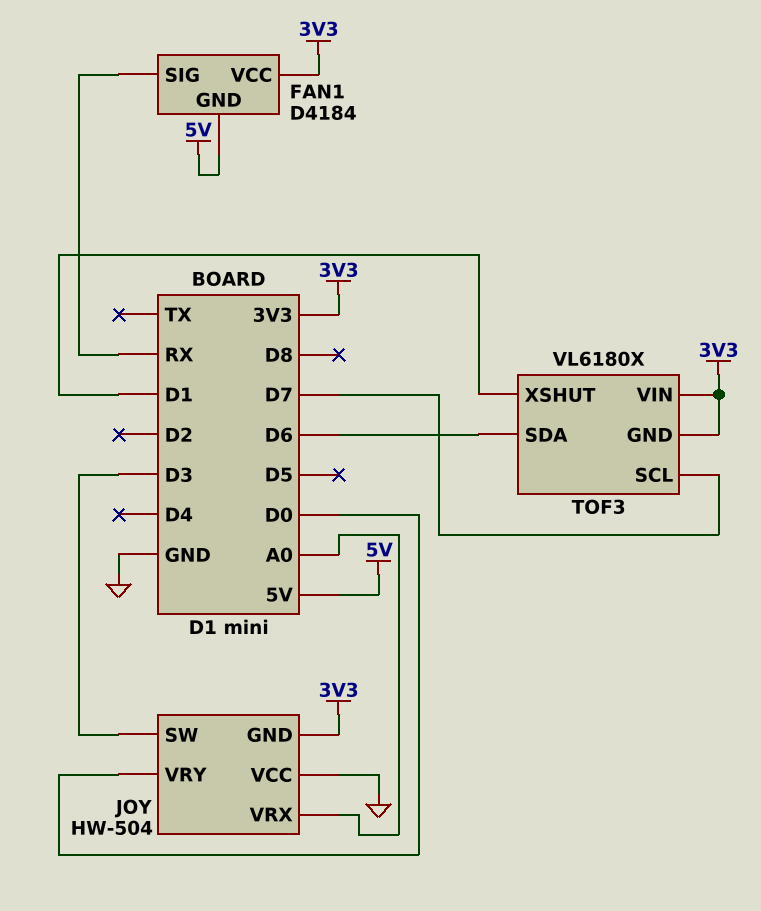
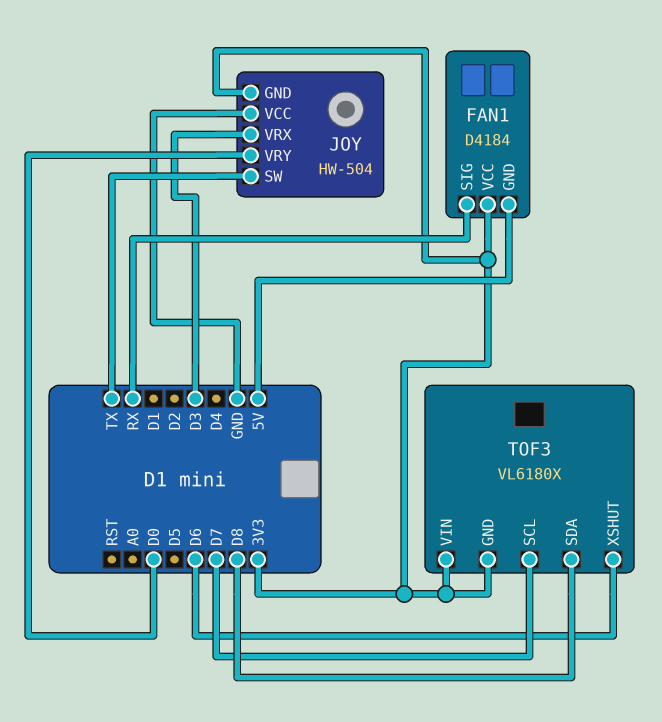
JOY pin SW: D3 -> TX
JOY pin VRX: A0 -> D3
TOF3 pin SDA: D6 -> D8
TOF3 pin XSHUT: D1 -> D6

